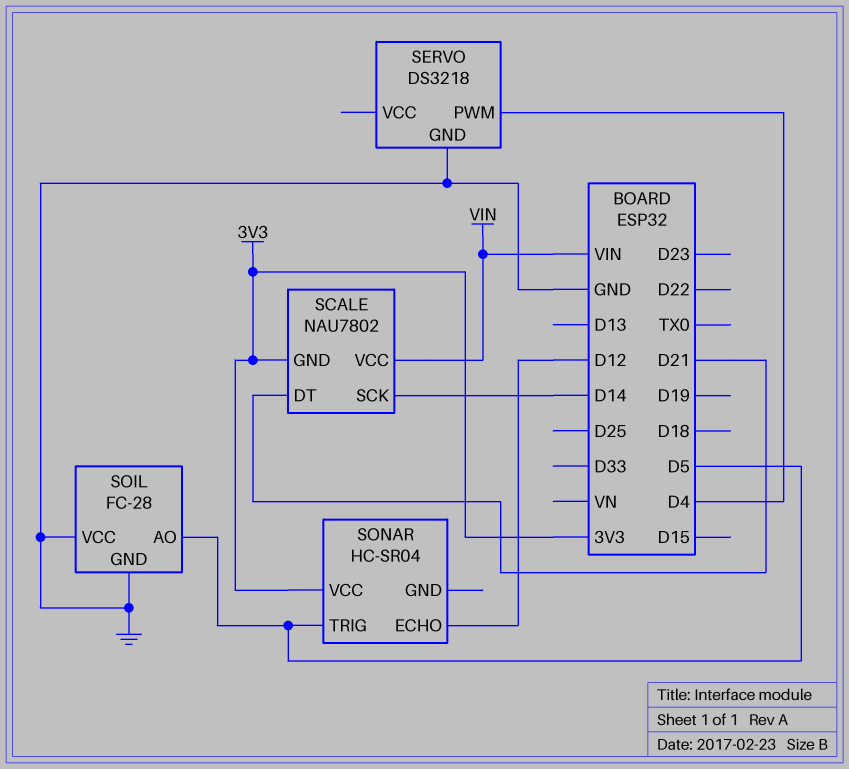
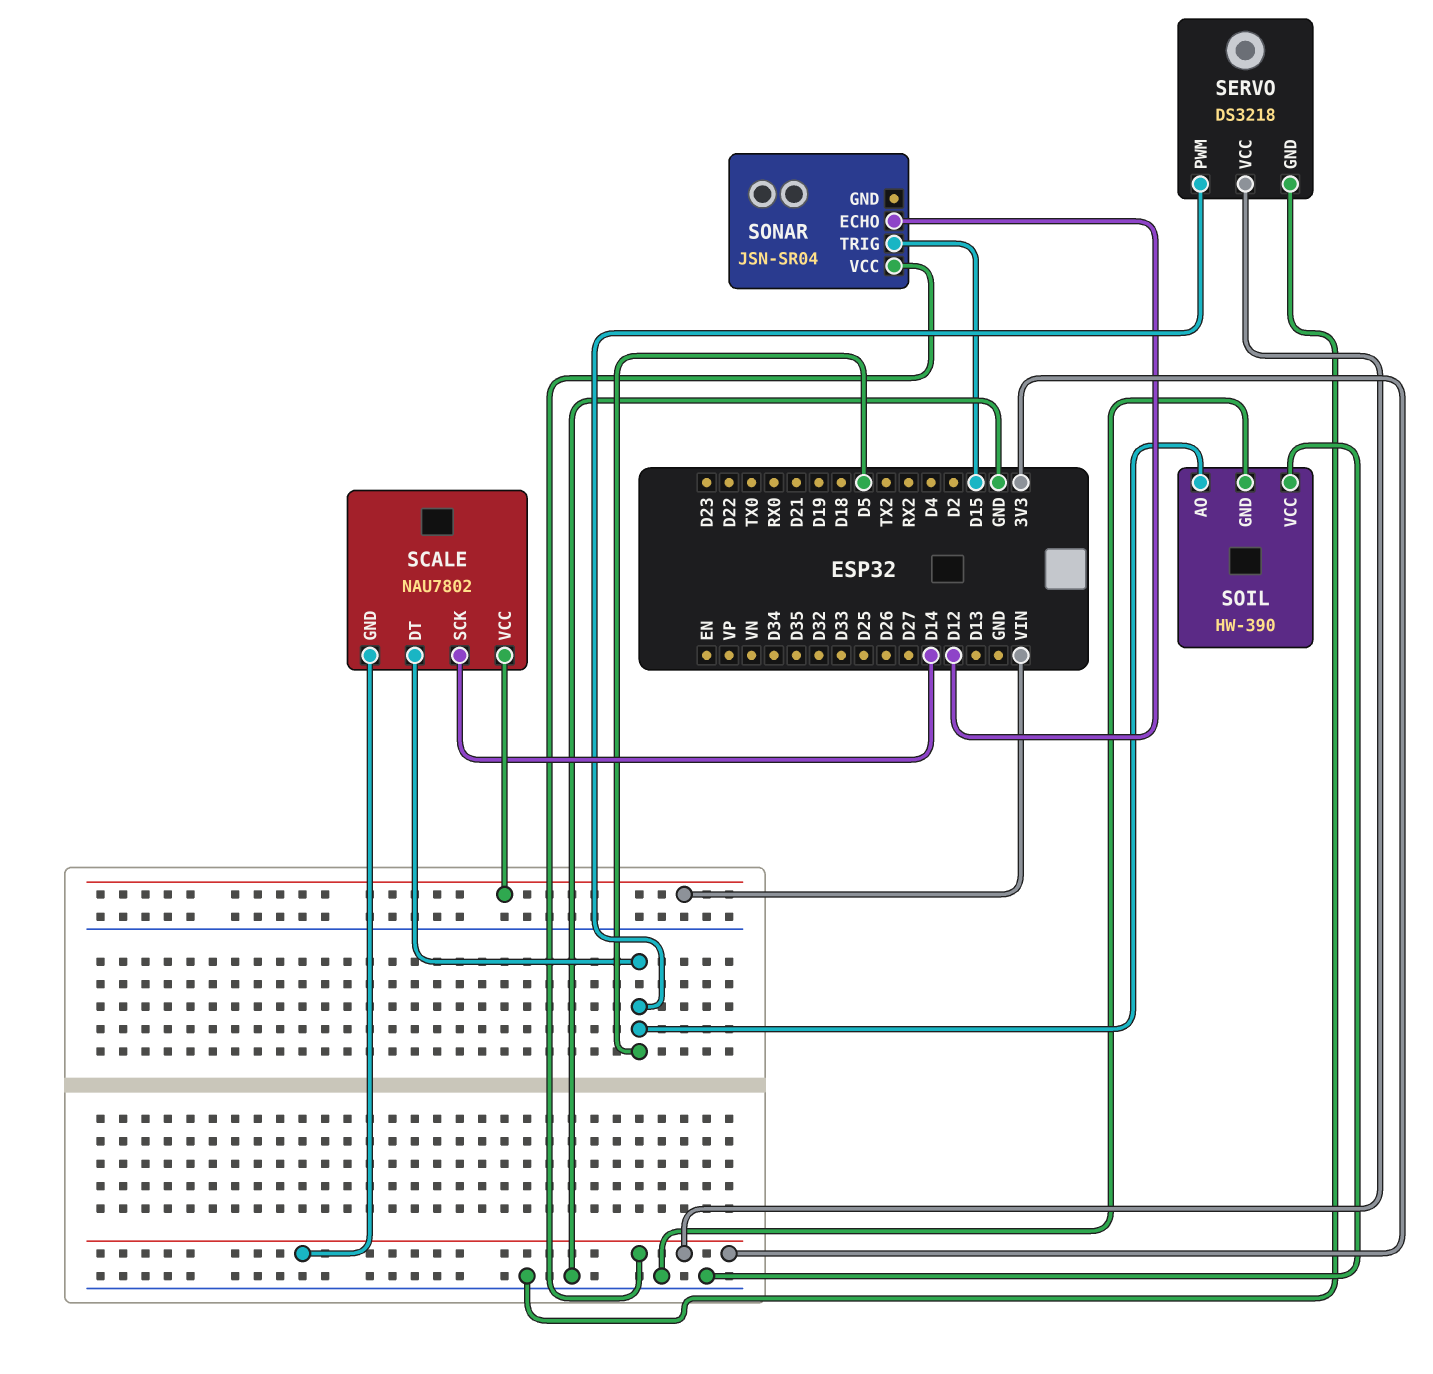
SCALE pin DT: D21 -> D5
SERVO pin PWM: D4 -> D5
SERVO pin VCC: none -> 3V3
SOIL: FC-28 -> HW-390
SONAR: HC-SR04 -> JSN-SR04
SONAR pin TRIG: D5 -> D15

